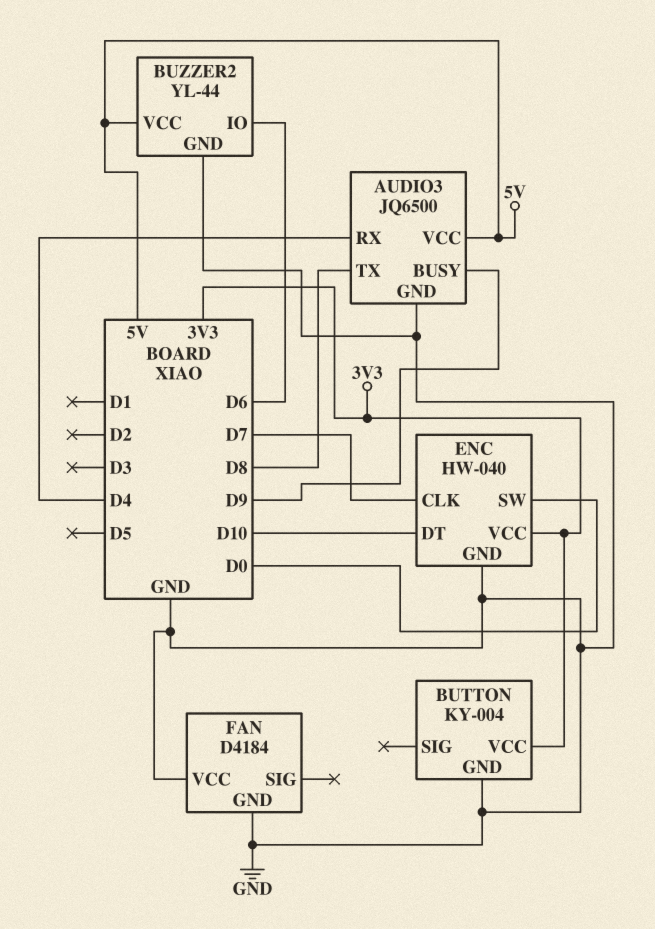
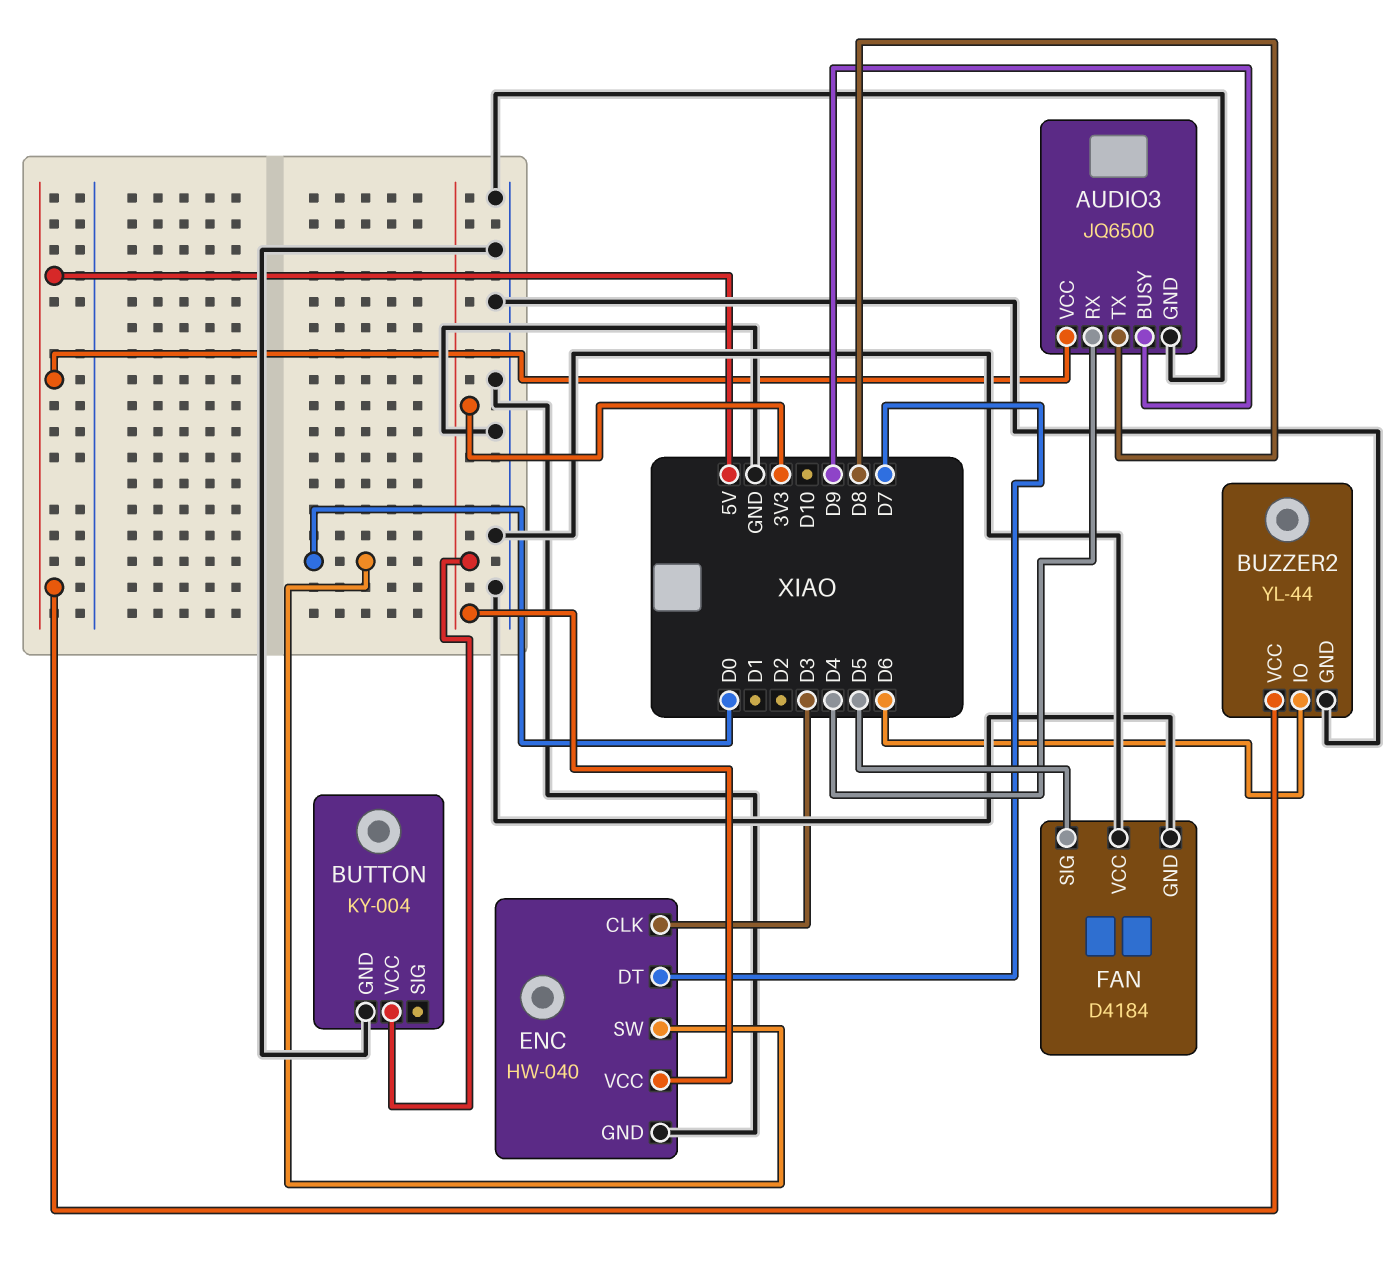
ENC pin CLK: D7 -> D3
ENC pin DT: D10 -> D7
FAN pin SIG: none -> D5

